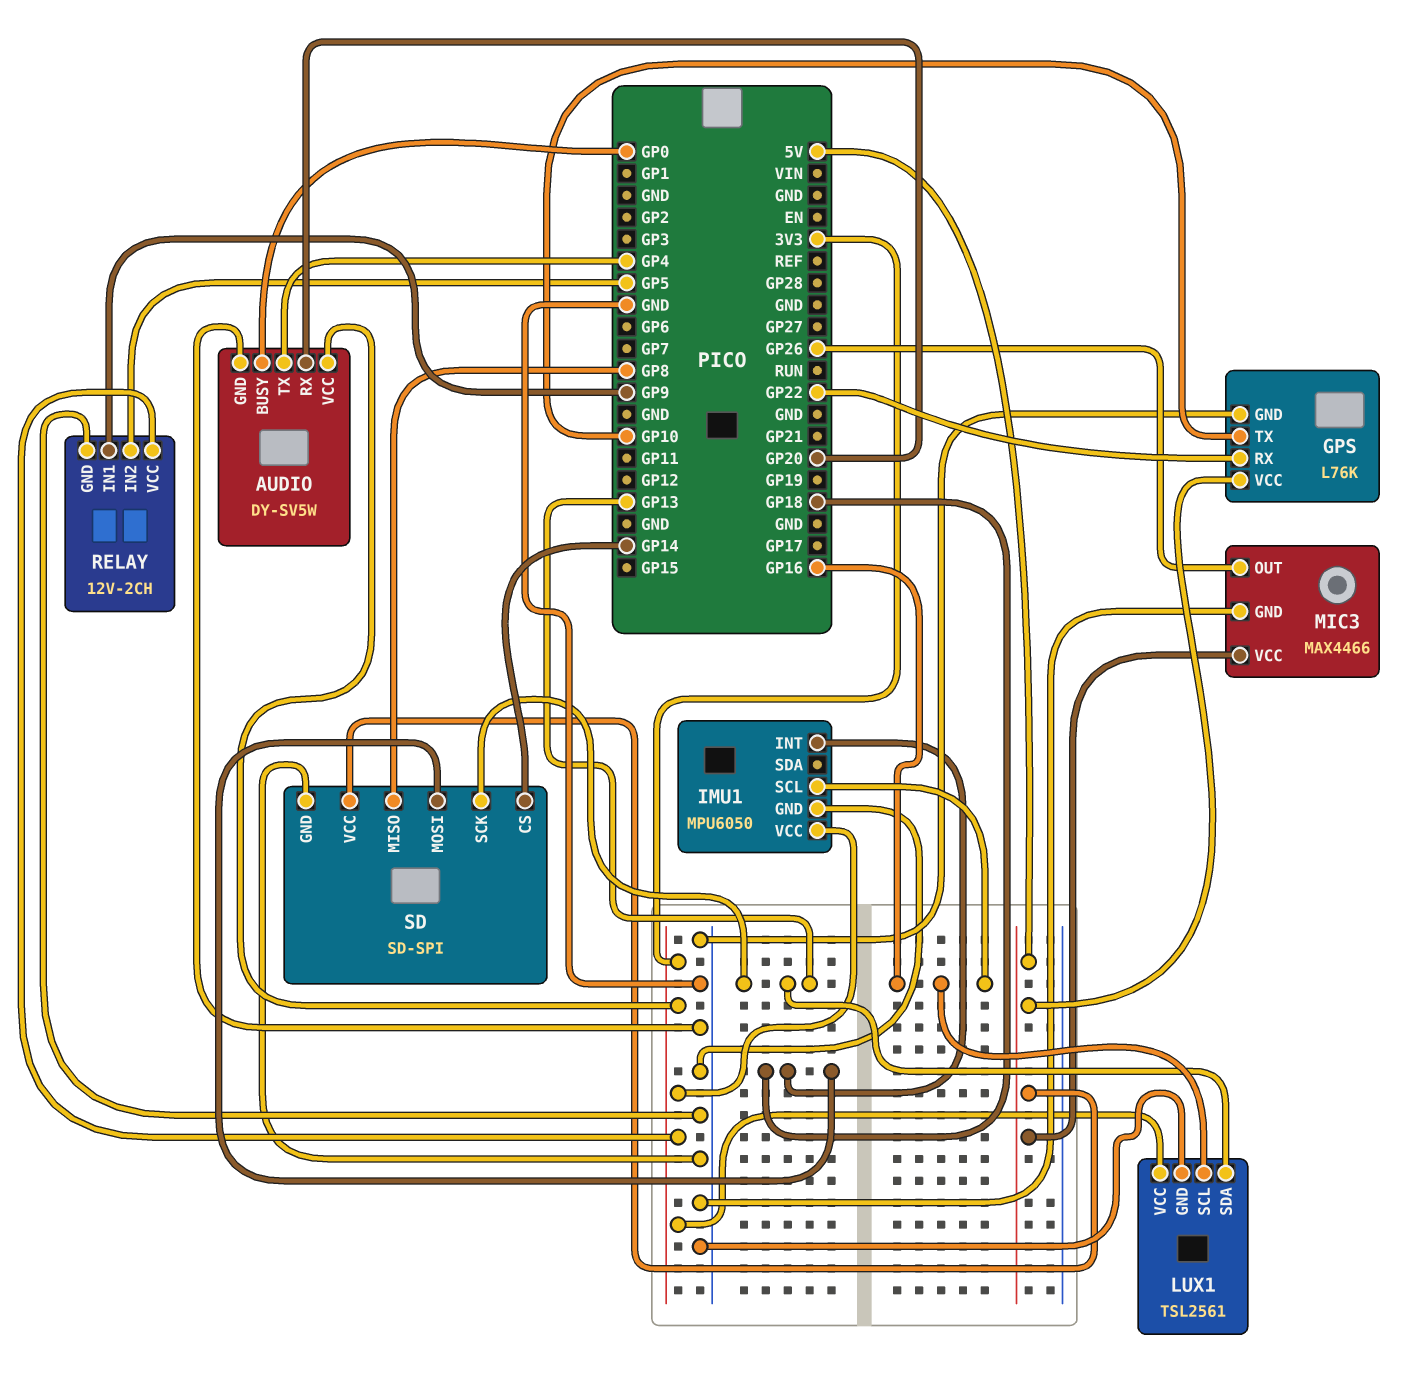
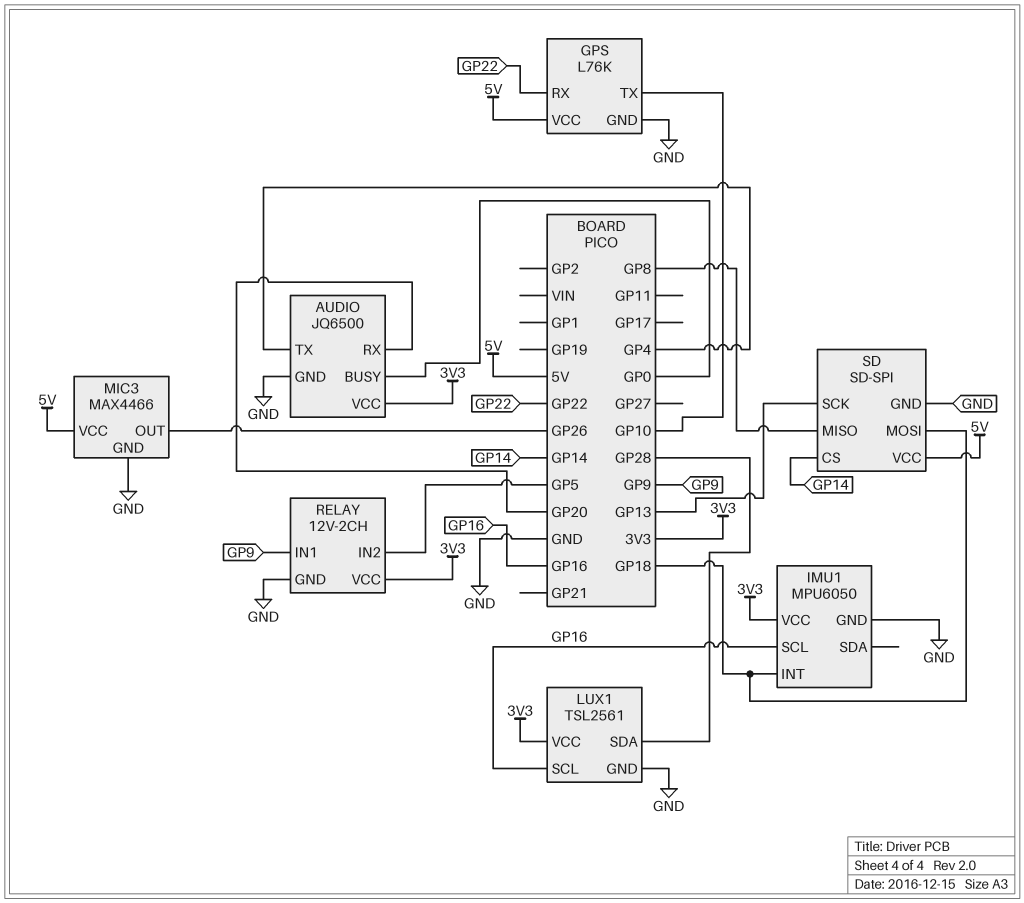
AUDIO: DY-SV5W -> JQ6500
LUX1 pin SDA: GP13 -> GP28

